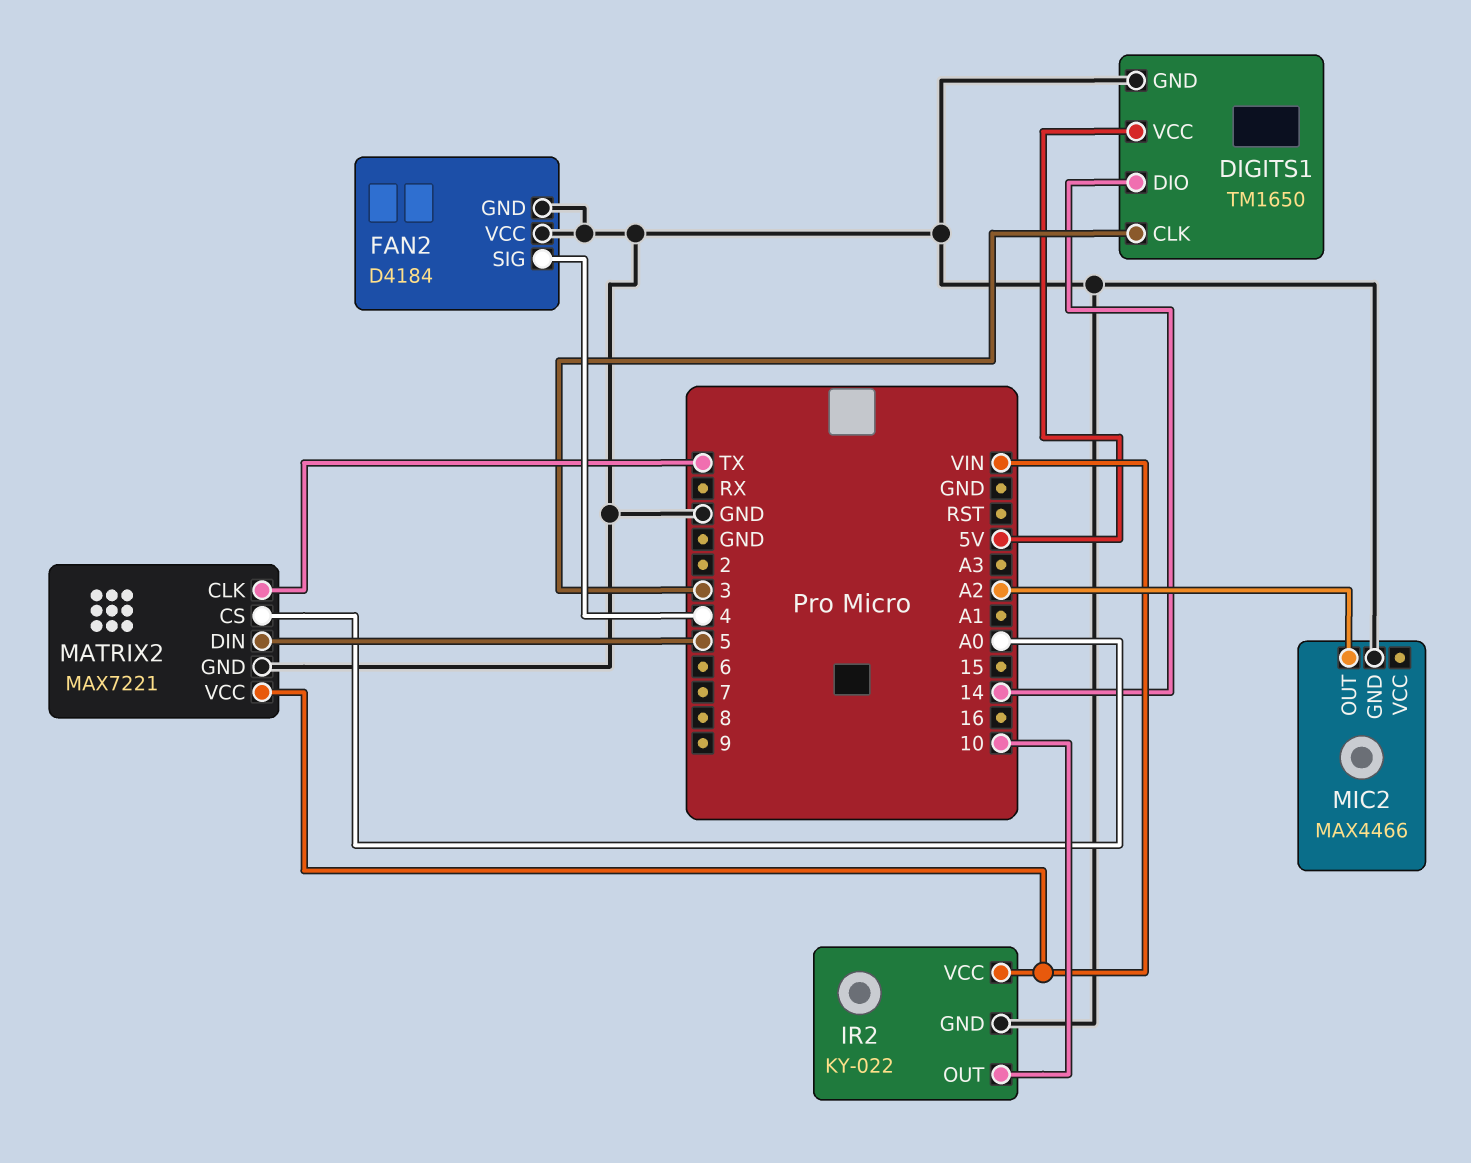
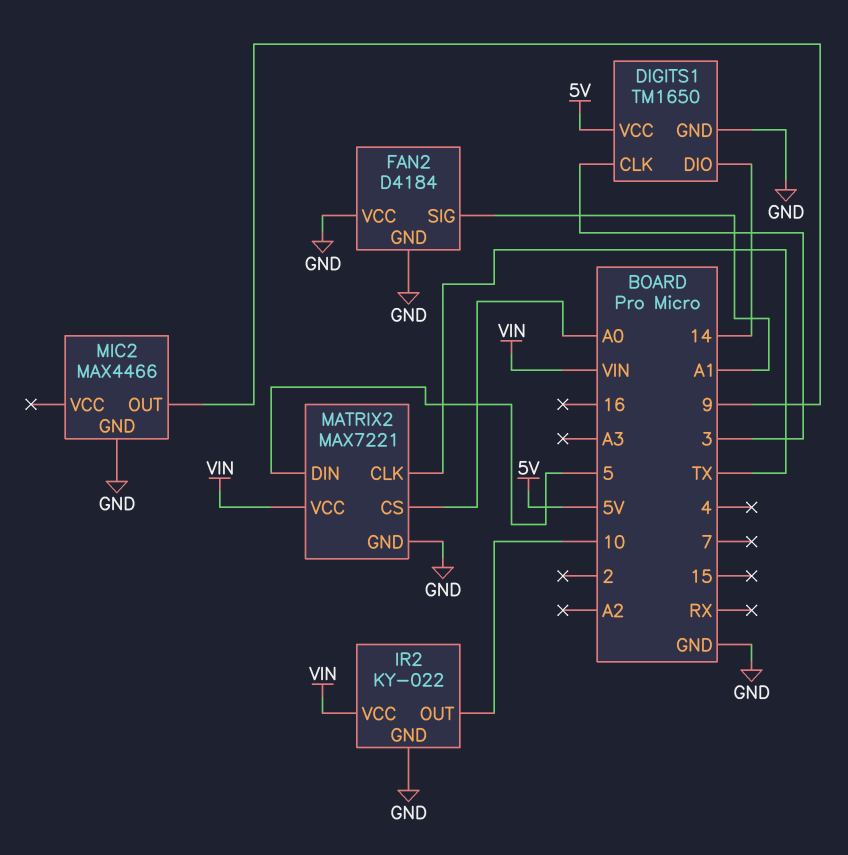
FAN2 pin SIG: 4 -> A1
MIC2 pin OUT: A2 -> 9

